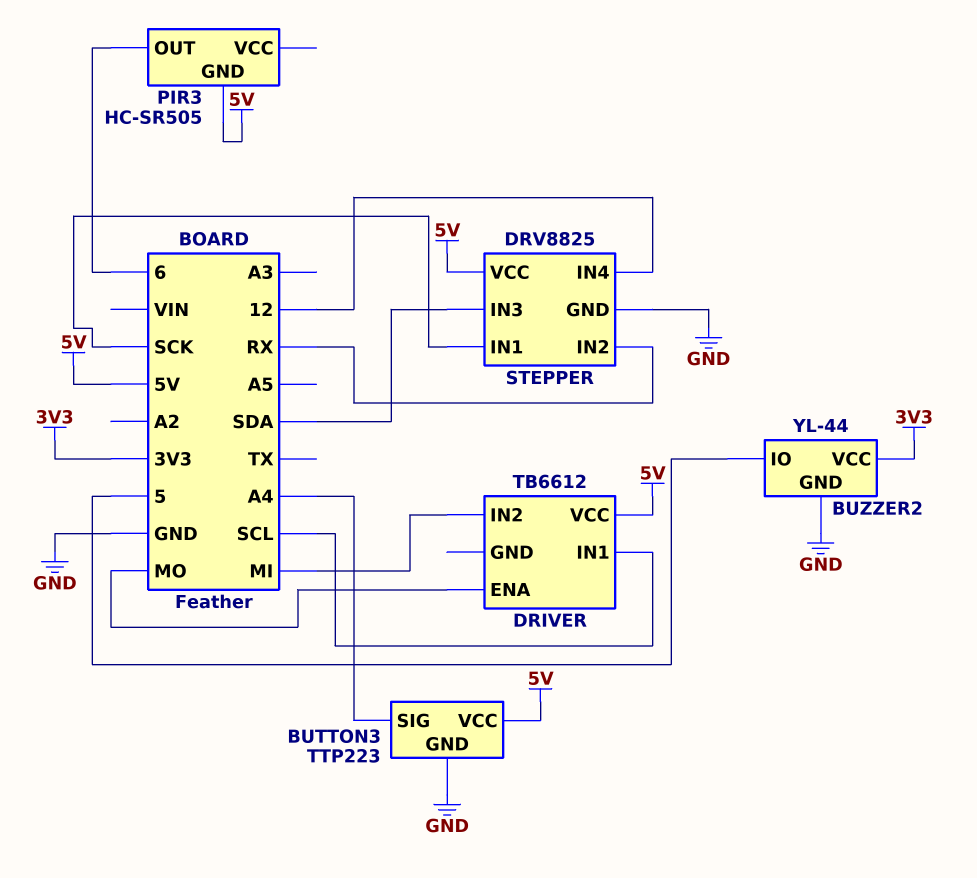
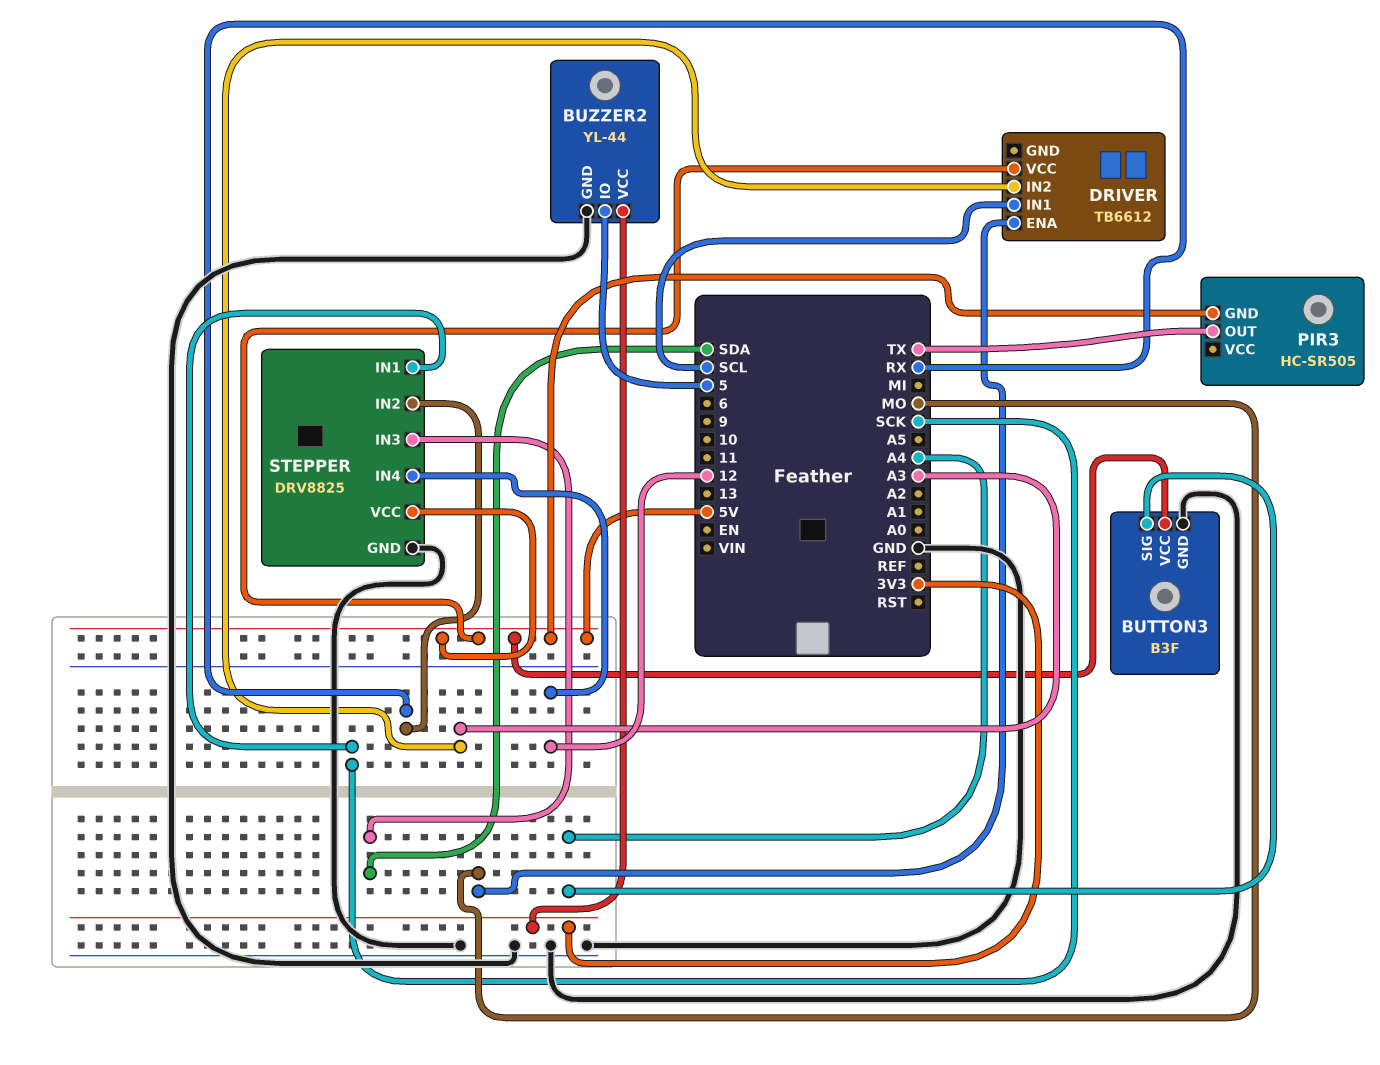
BUTTON3: TTP223 -> B3F
DRIVER pin IN2: MI -> A3
PIR3 pin OUT: 6 -> TX

